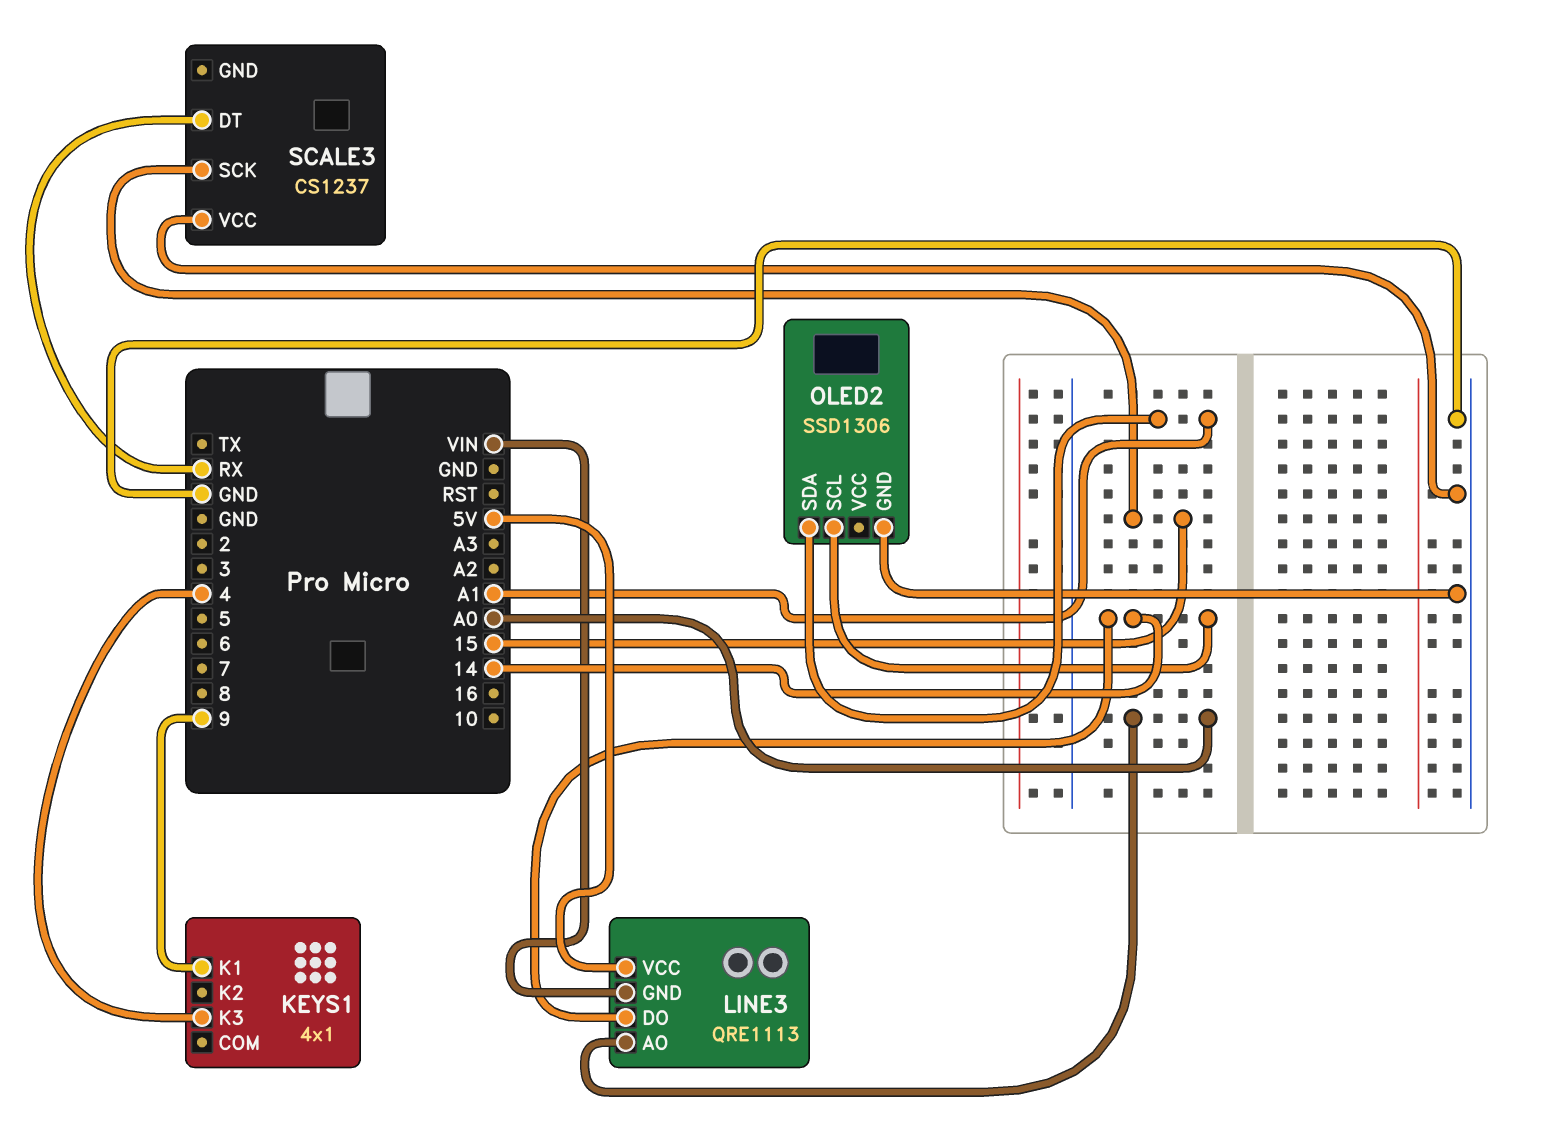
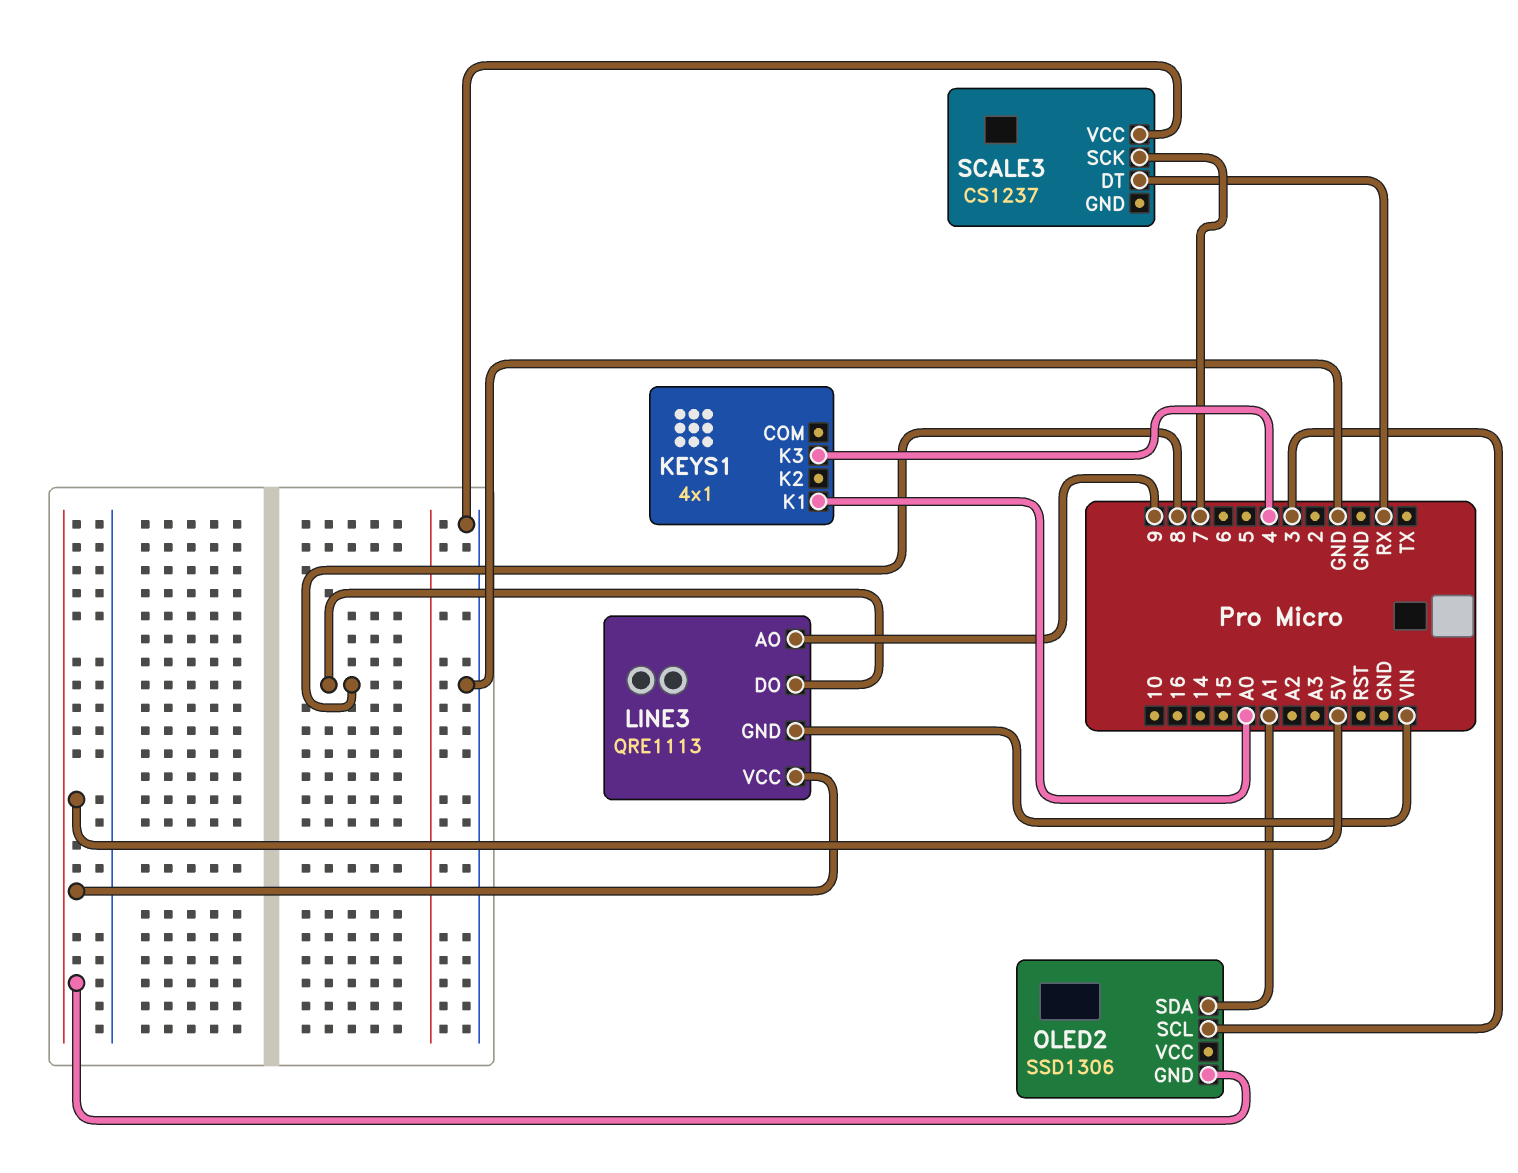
KEYS1 pin K1: 9 -> A0
LINE3 pin AO: A0 -> 9
LINE3 pin DO: 14 -> 8
OLED2 pin GND: GND -> 5V
OLED2 pin SCL: 14 -> 3
SCALE3 pin SCK: 15 -> 7

